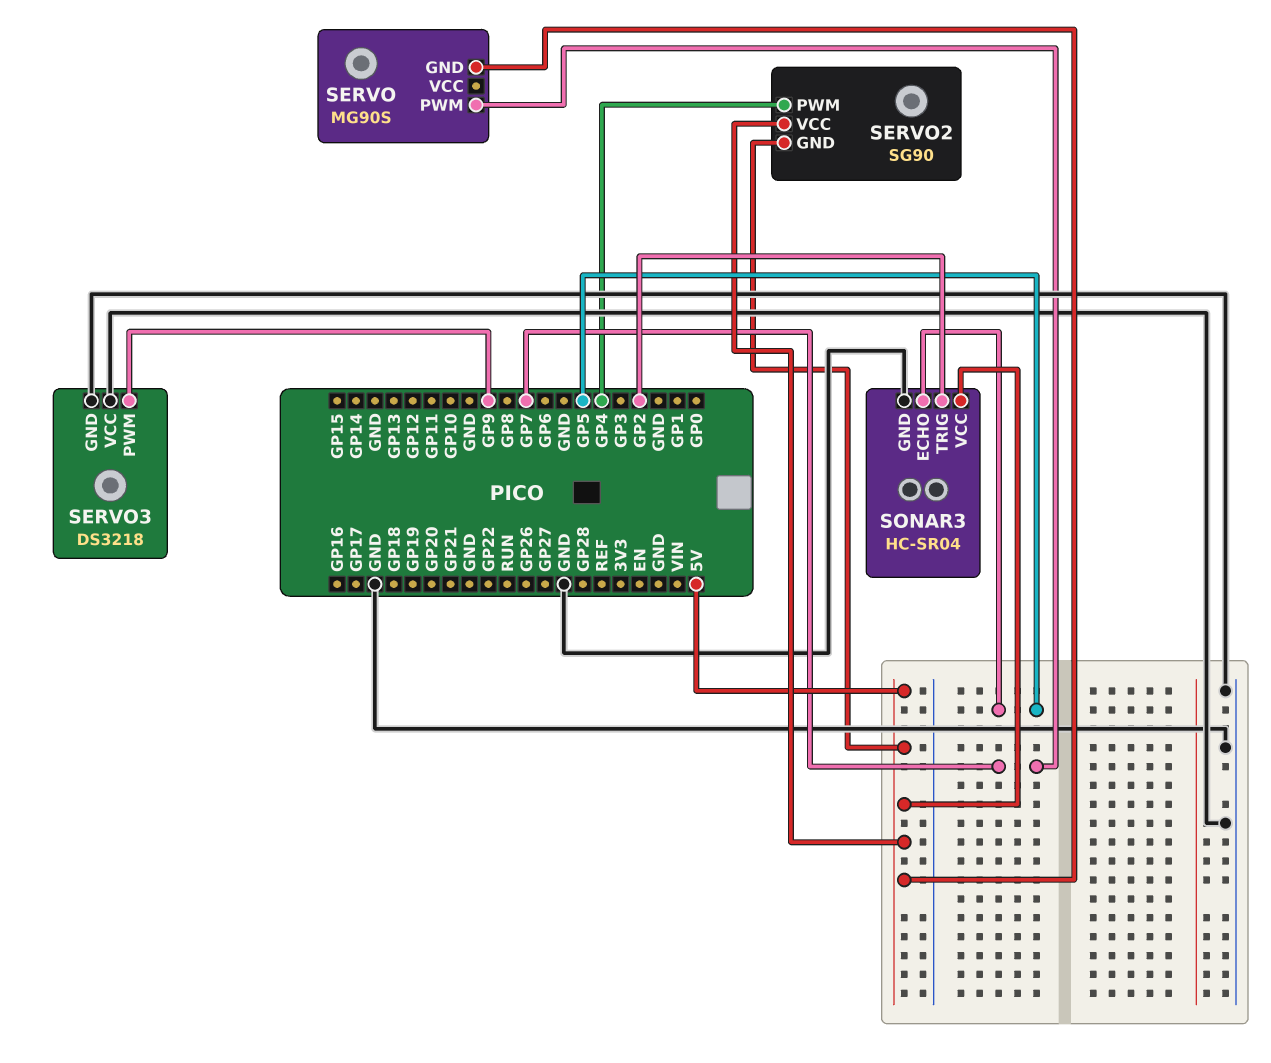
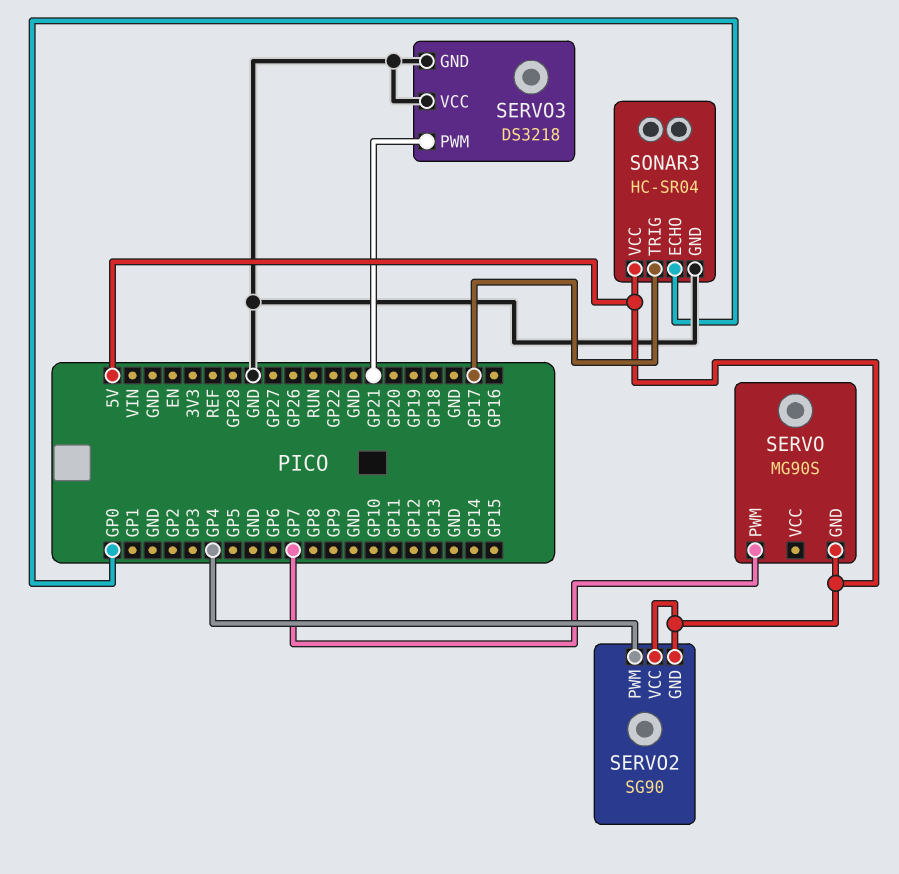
SERVO3 pin PWM: GP9 -> GP21
SONAR3 pin ECHO: GP5 -> GP0
SONAR3 pin TRIG: GP2 -> GP17

